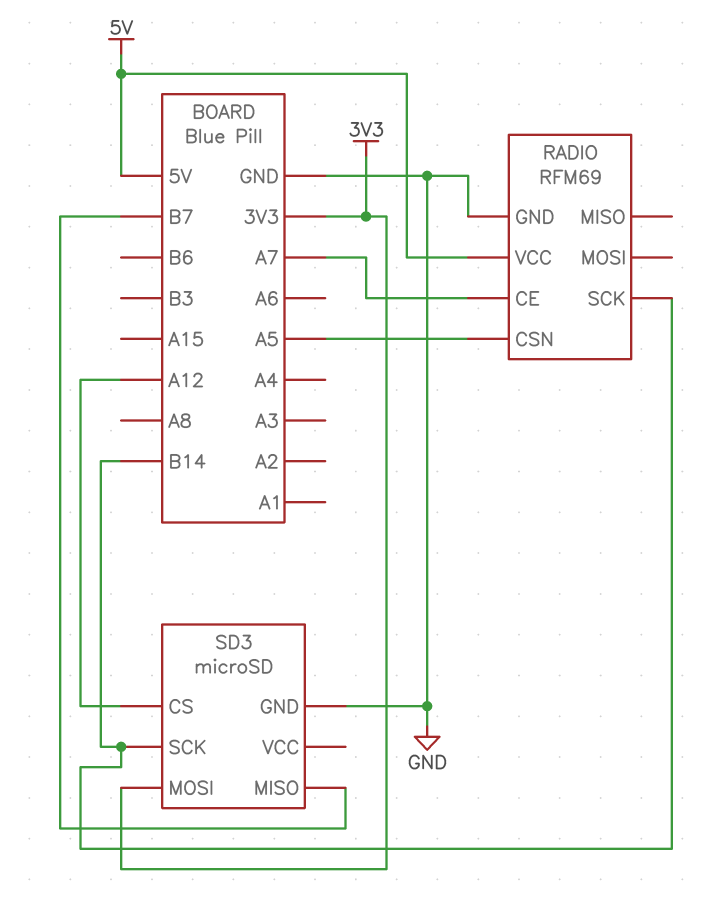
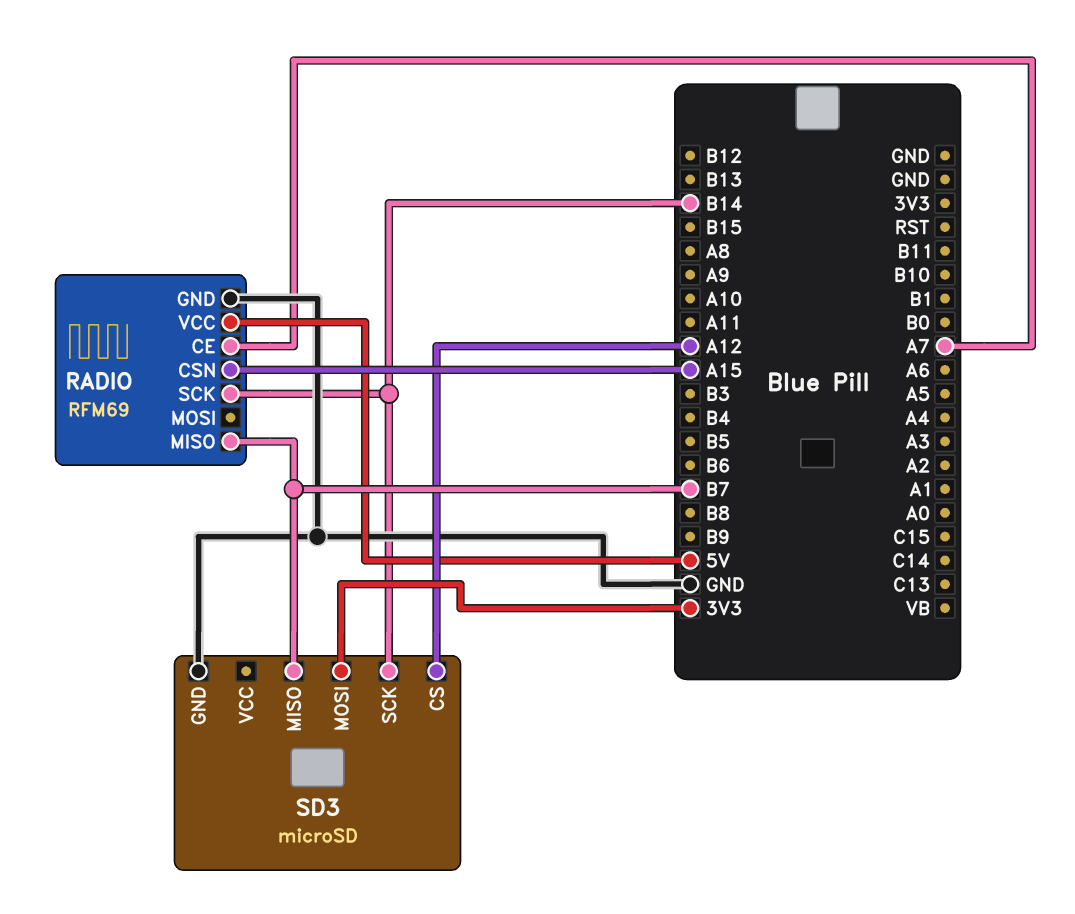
RADIO pin CSN: A5 -> A15
RADIO pin MISO: none -> B7

